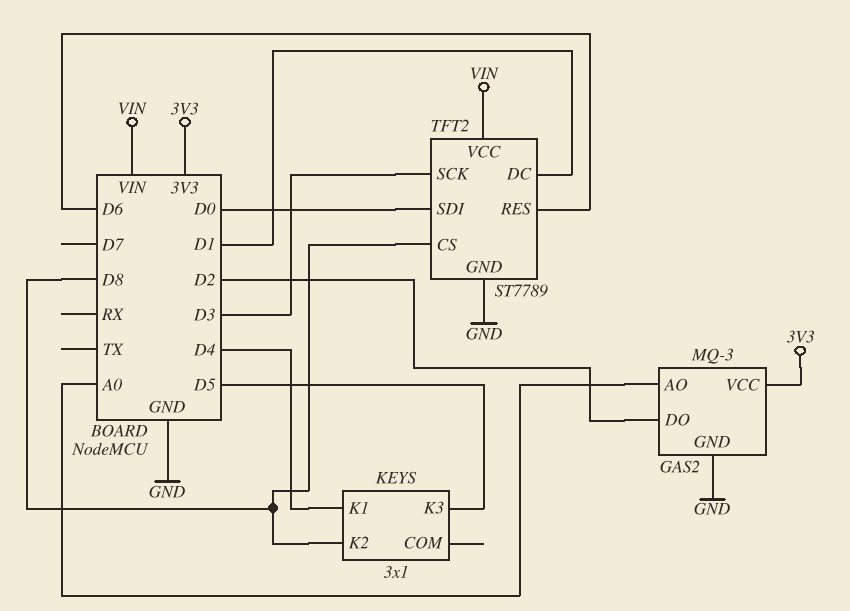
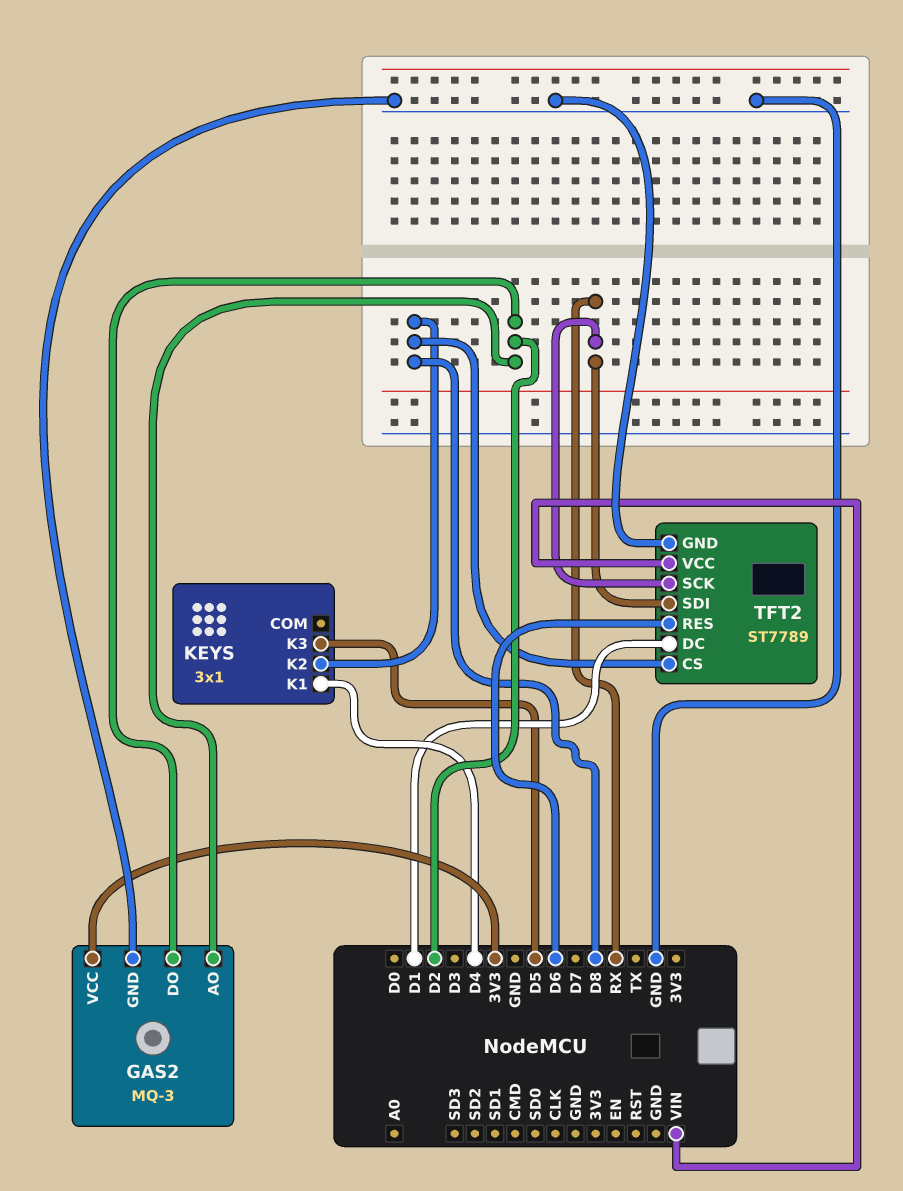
GAS2 pin AO: A0 -> D2
TFT2 pin SCK: D3 -> RX
TFT2 pin SDI: D0 -> RX

